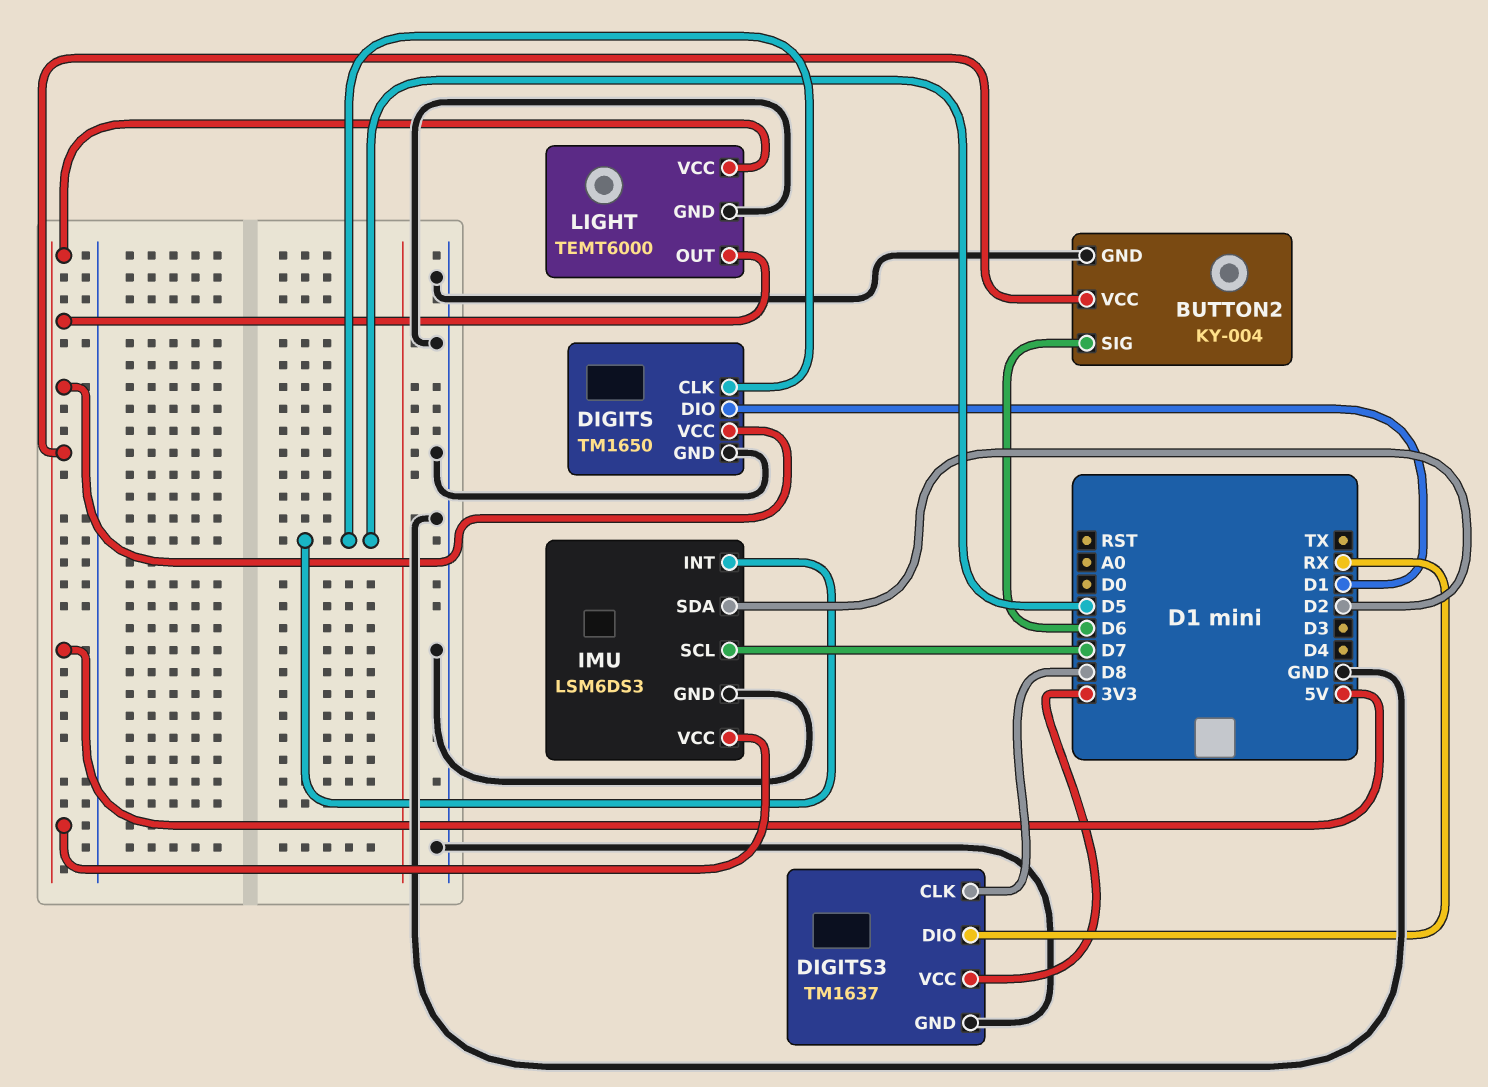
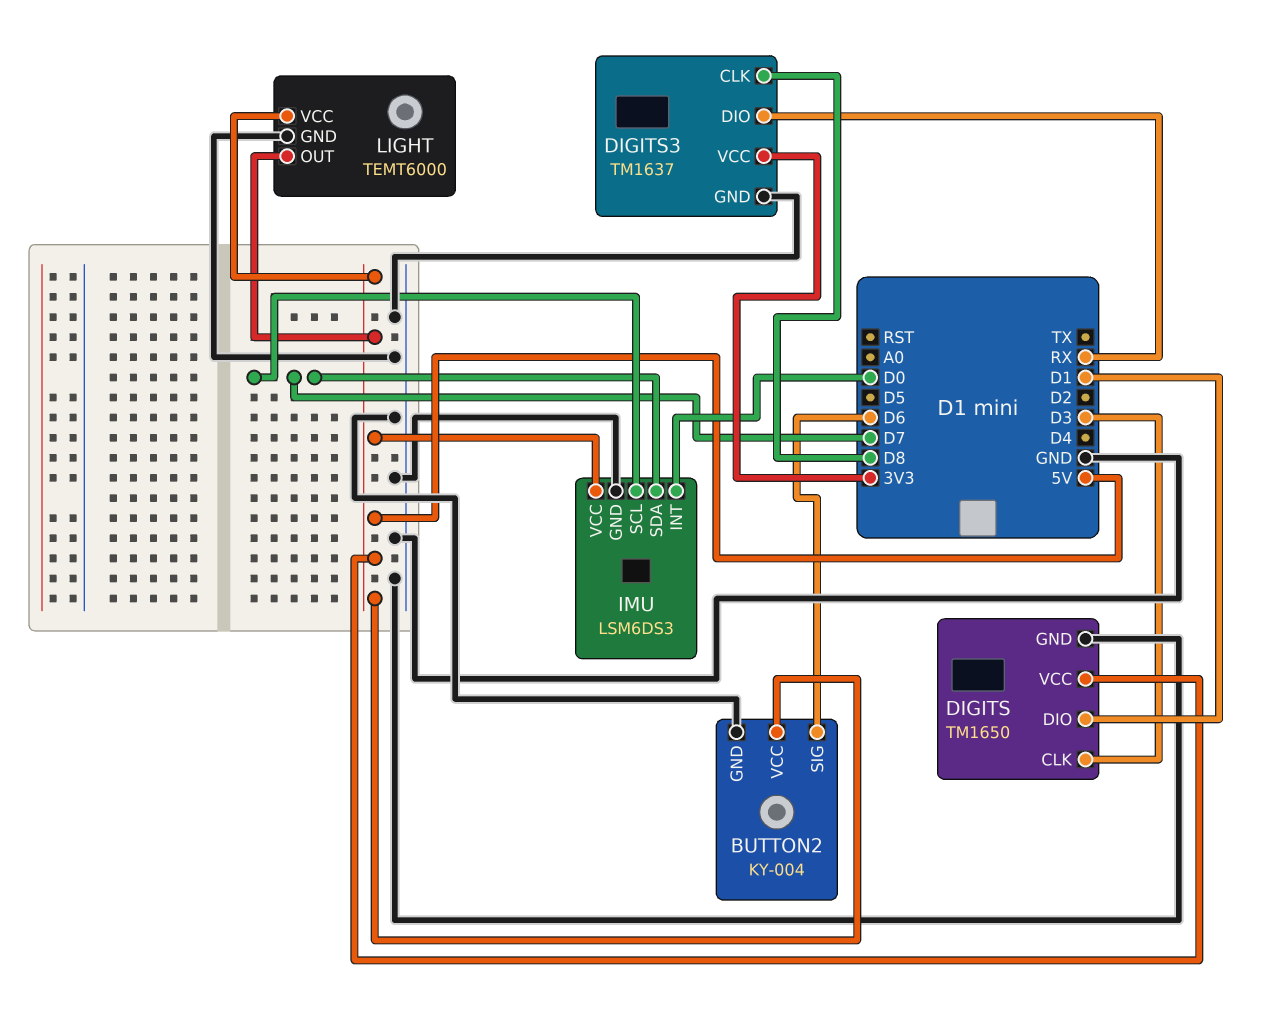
DIGITS pin CLK: D5 -> D3
IMU pin INT: D5 -> D0
IMU pin SDA: D2 -> D7

